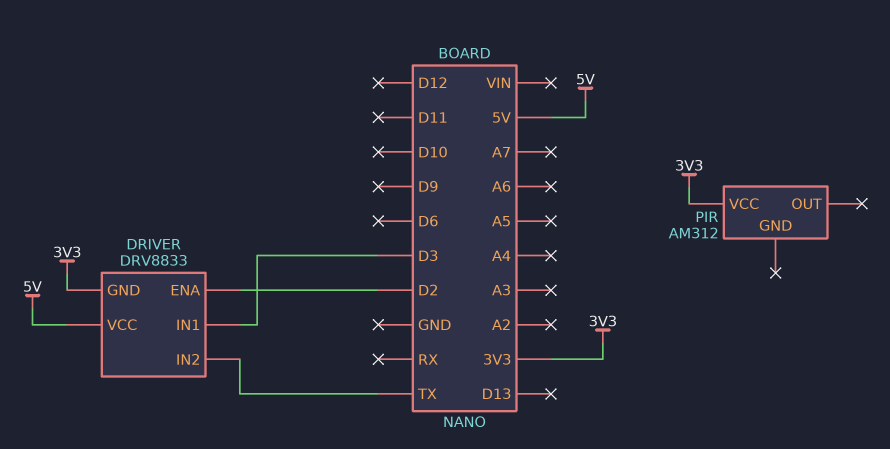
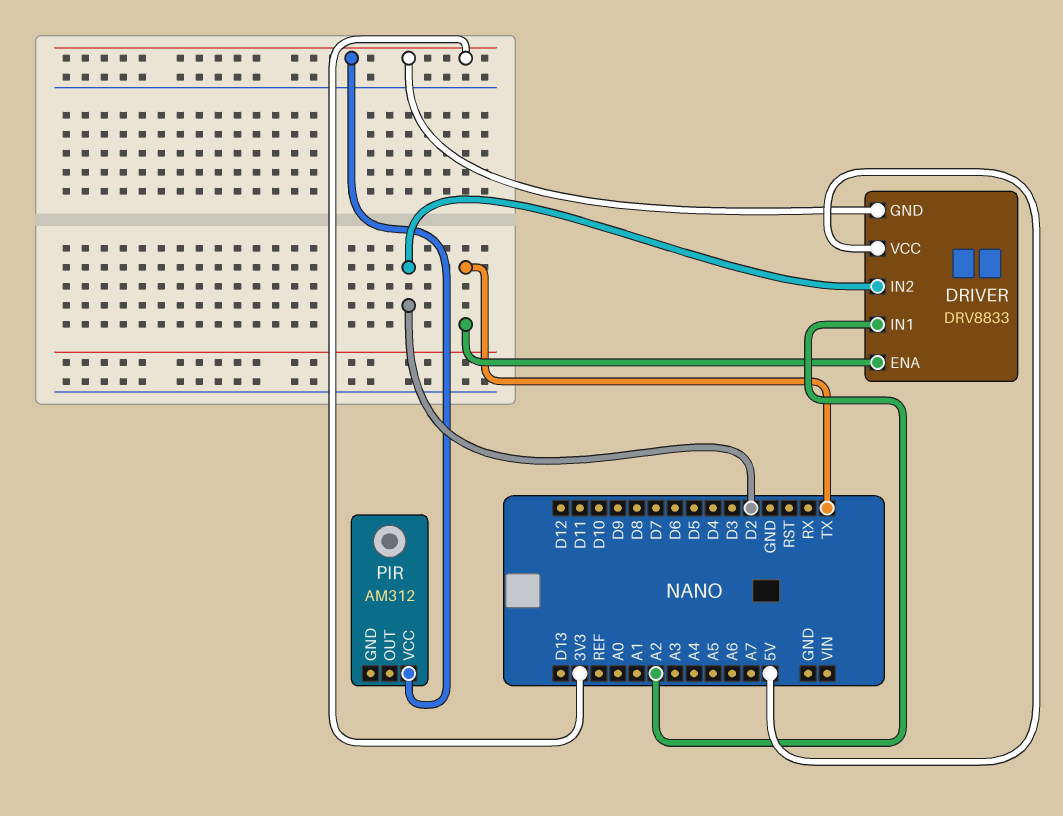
DRIVER pin ENA: D2 -> TX
DRIVER pin IN1: D3 -> A2
DRIVER pin IN2: TX -> D2

